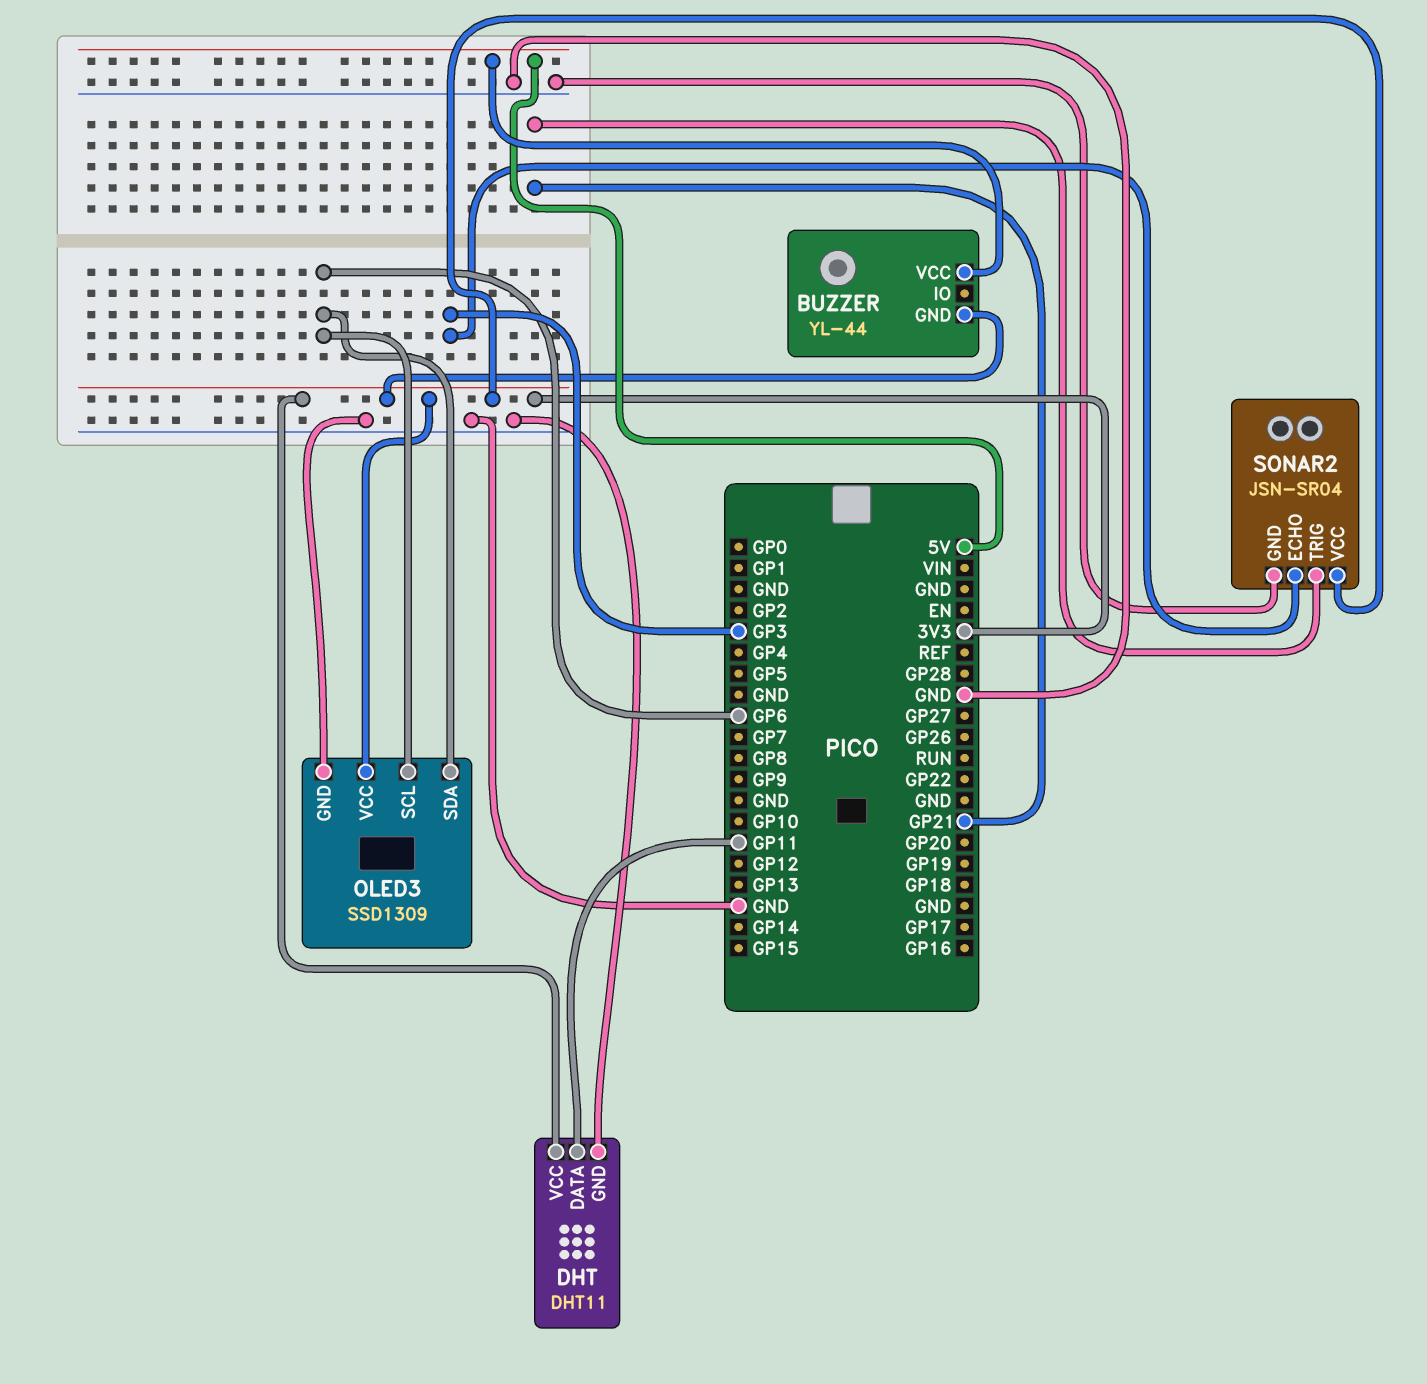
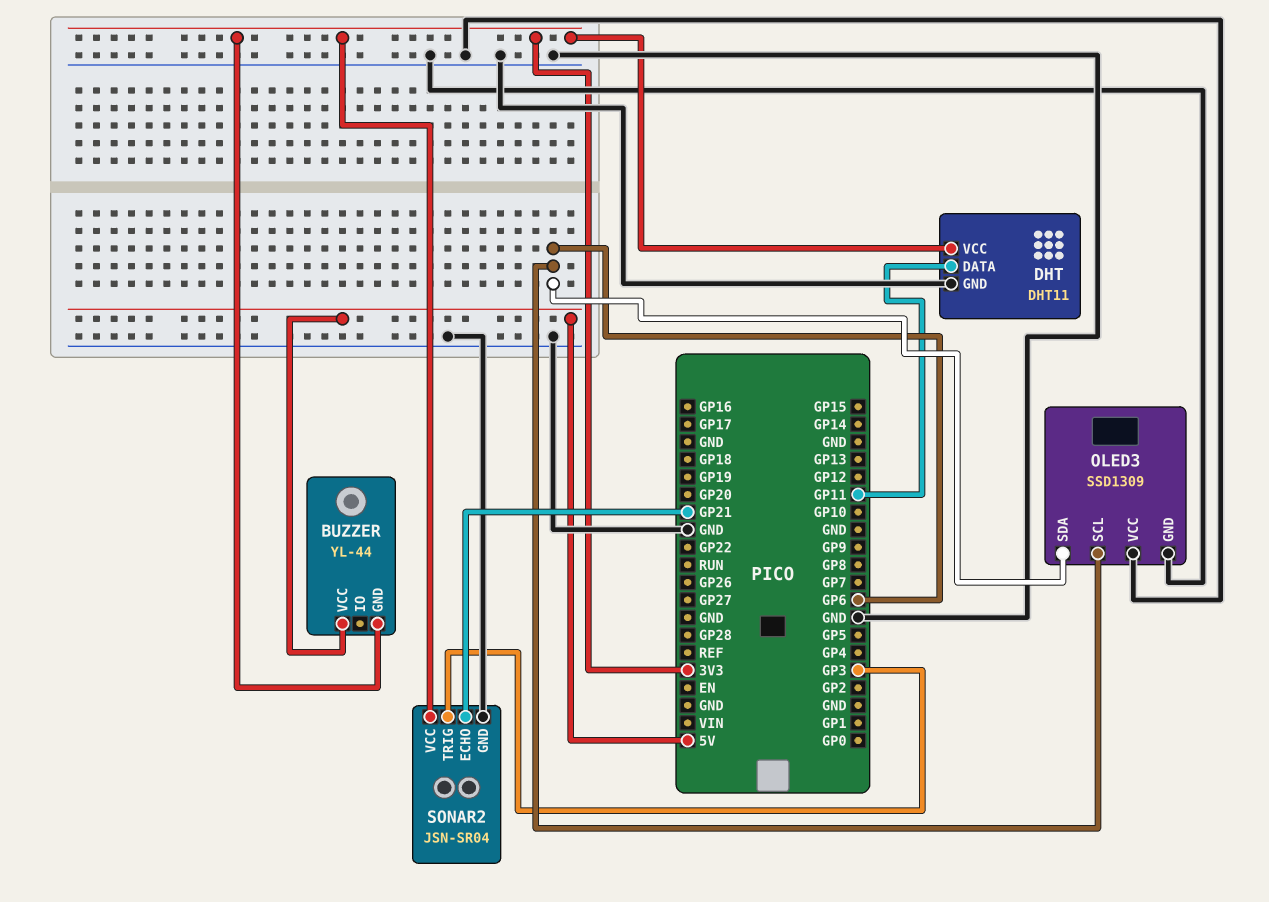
OLED3 pin VCC: 3V3 -> GND
SONAR2 pin ECHO: GP3 -> GP21
SONAR2 pin TRIG: GP21 -> GP3

